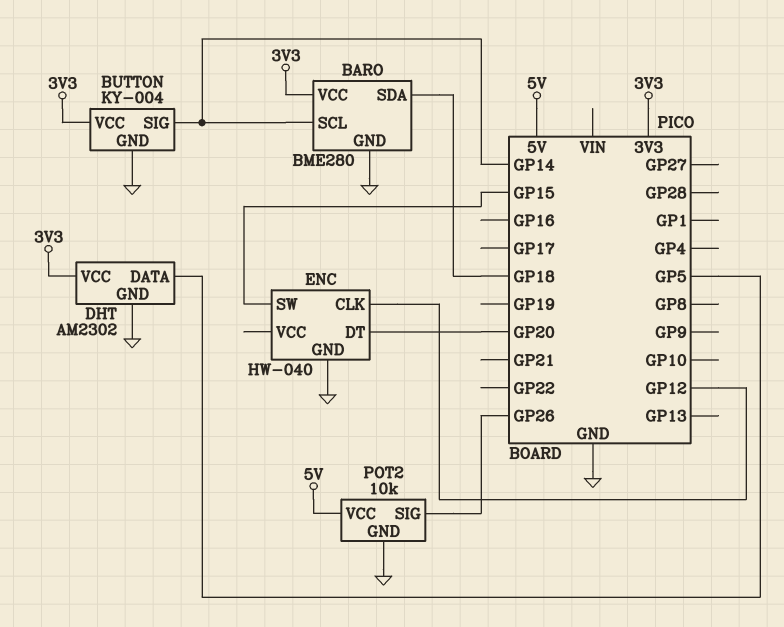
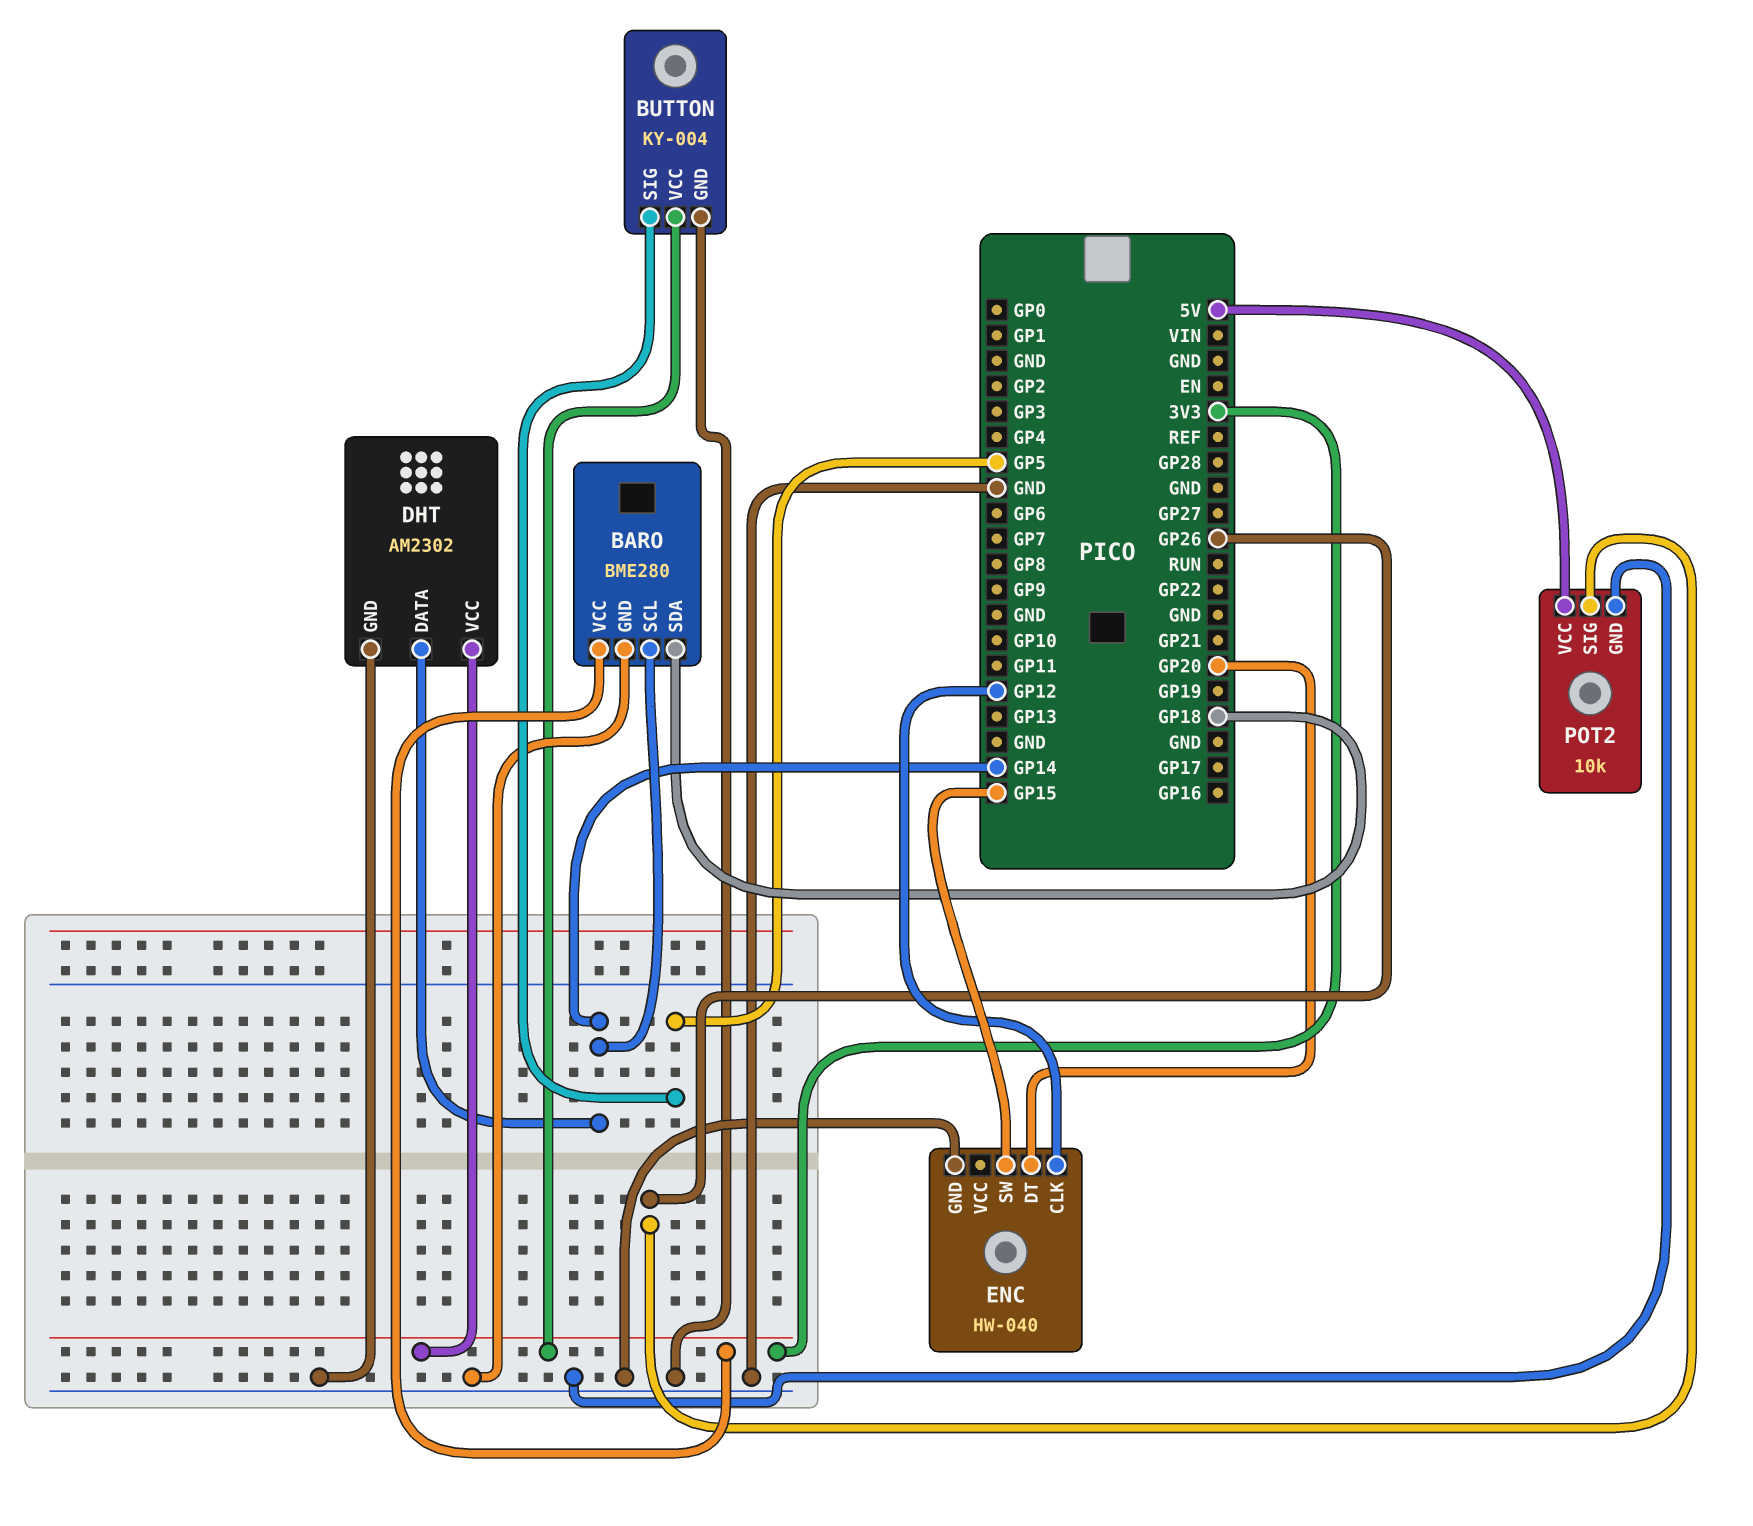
BUTTON pin SIG: GP14 -> GP5
DHT pin DATA: GP5 -> GP14

